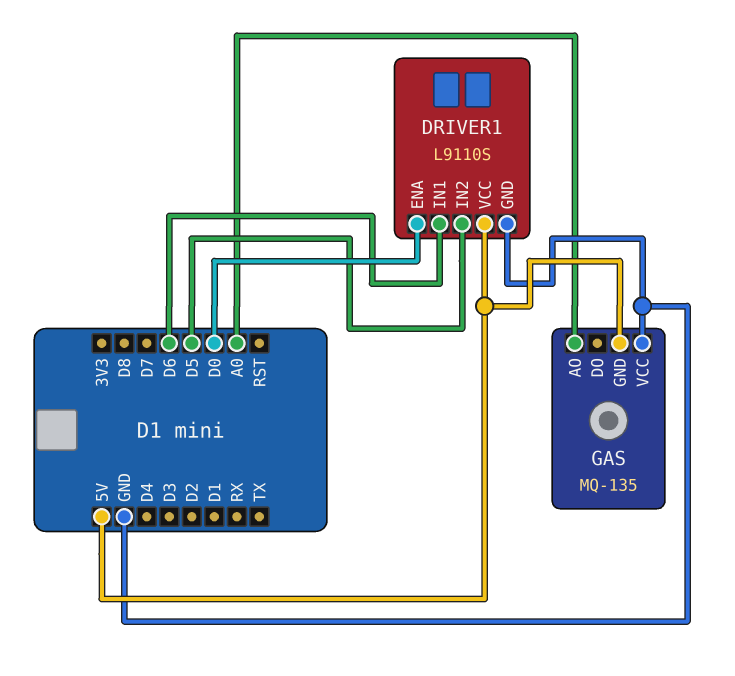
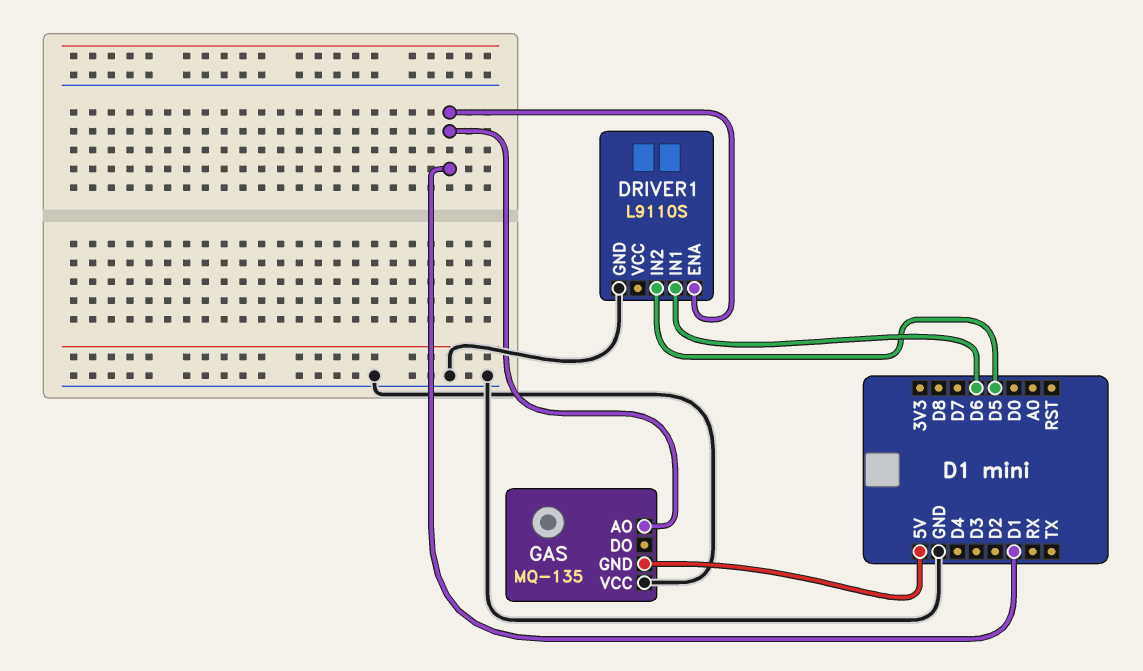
DRIVER1 pin ENA: D0 -> D1
DRIVER1 pin VCC: 5V -> none
GAS pin AO: A0 -> D1

